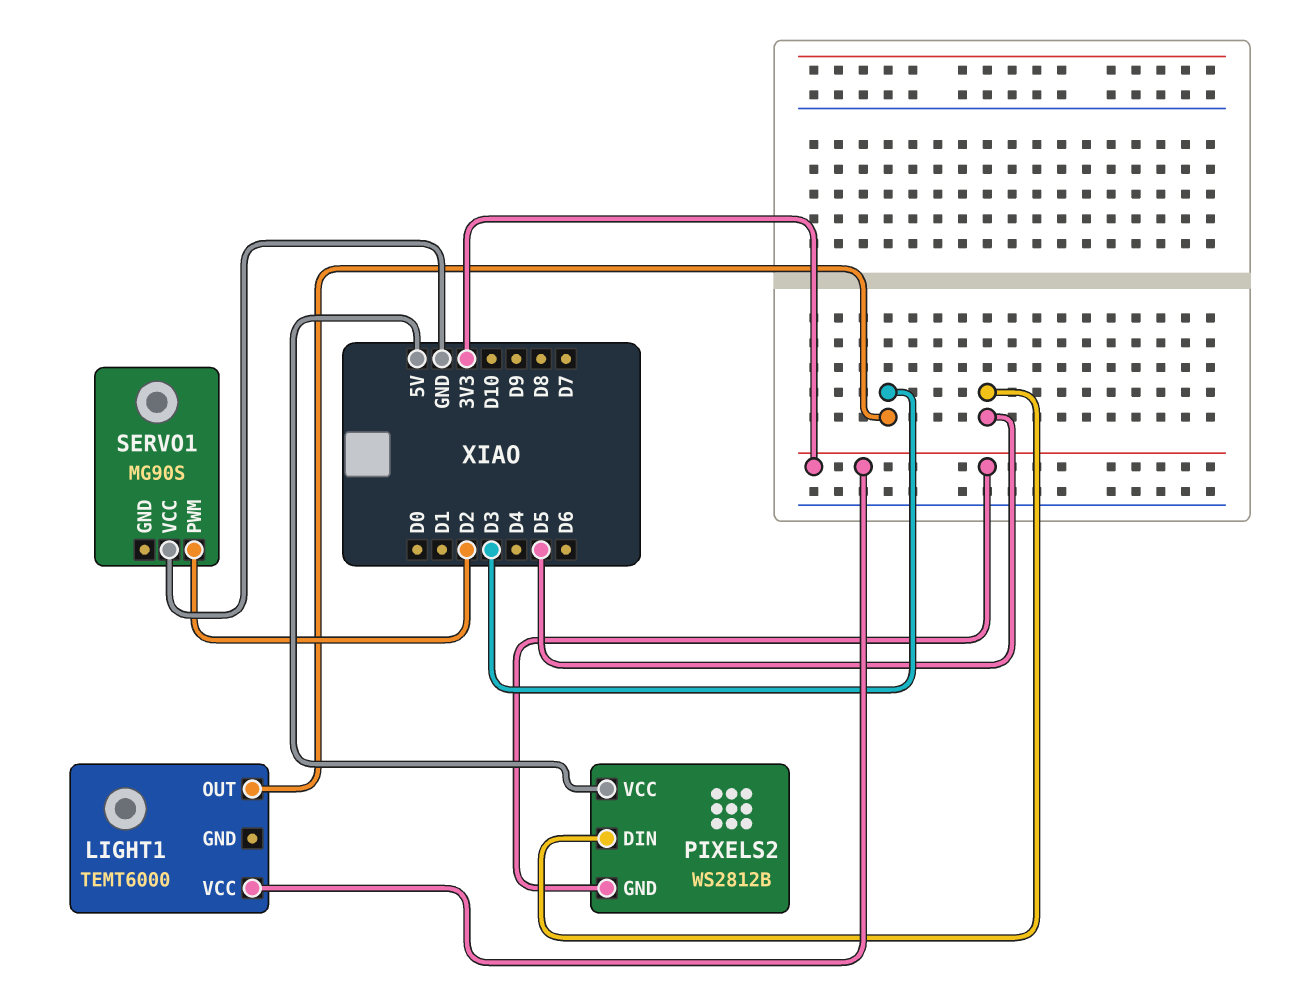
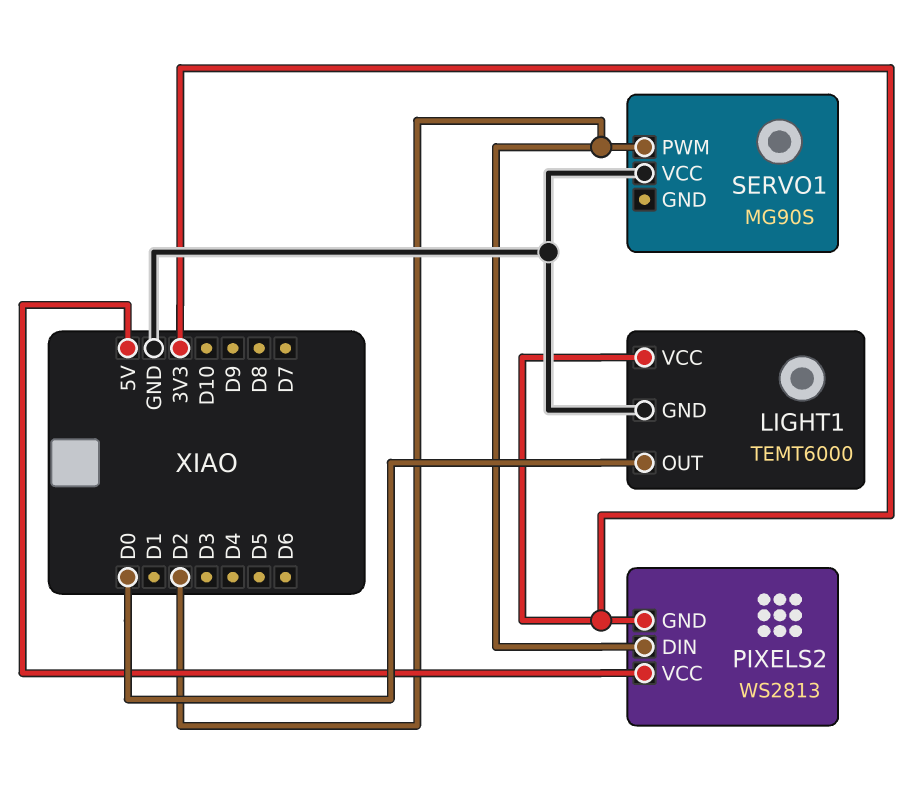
LIGHT1 pin GND: none -> GND
LIGHT1 pin OUT: D3 -> D0
PIXELS2: WS2812B -> WS2813
PIXELS2 pin DIN: D5 -> D2

